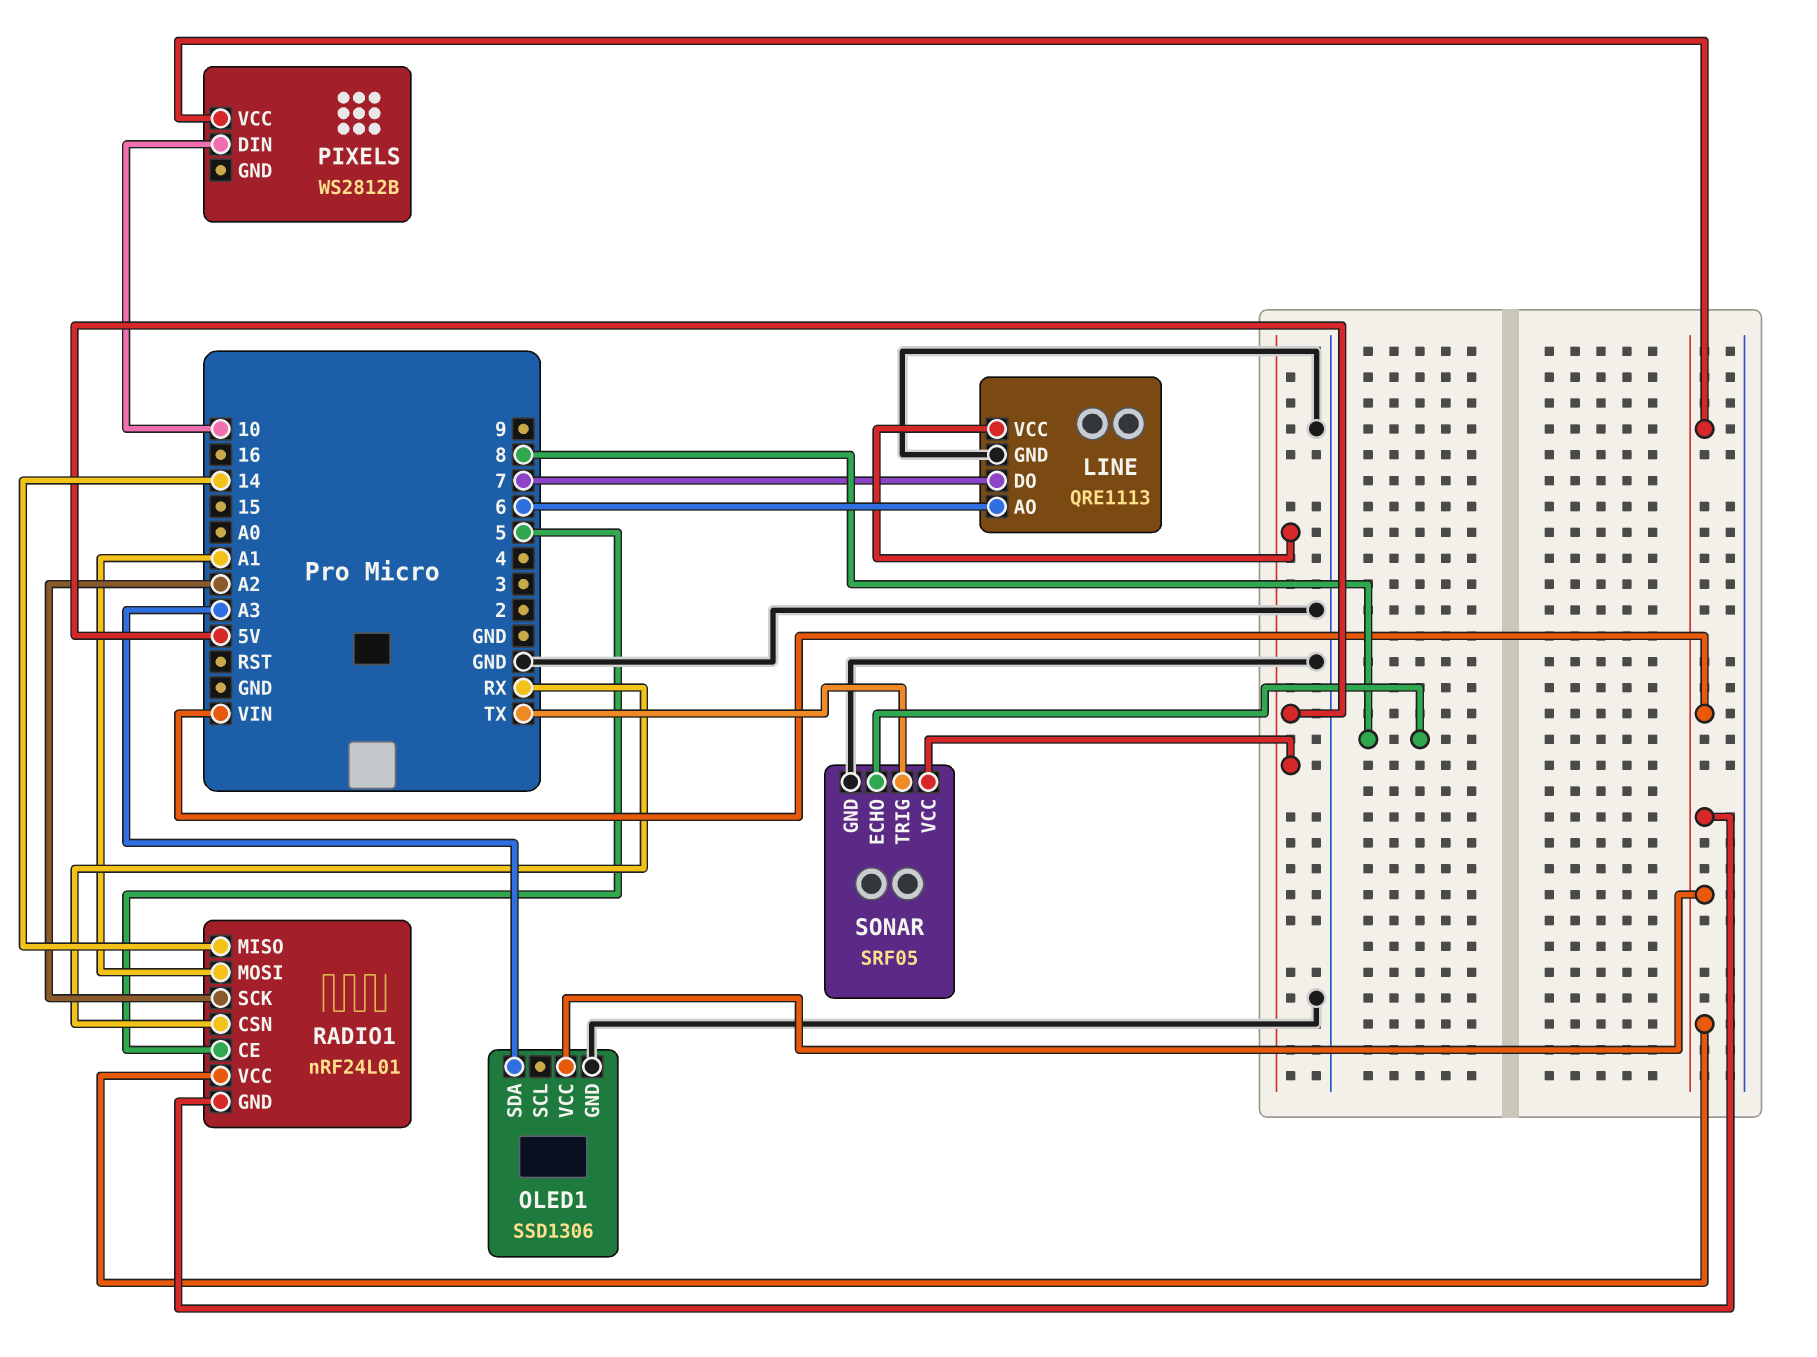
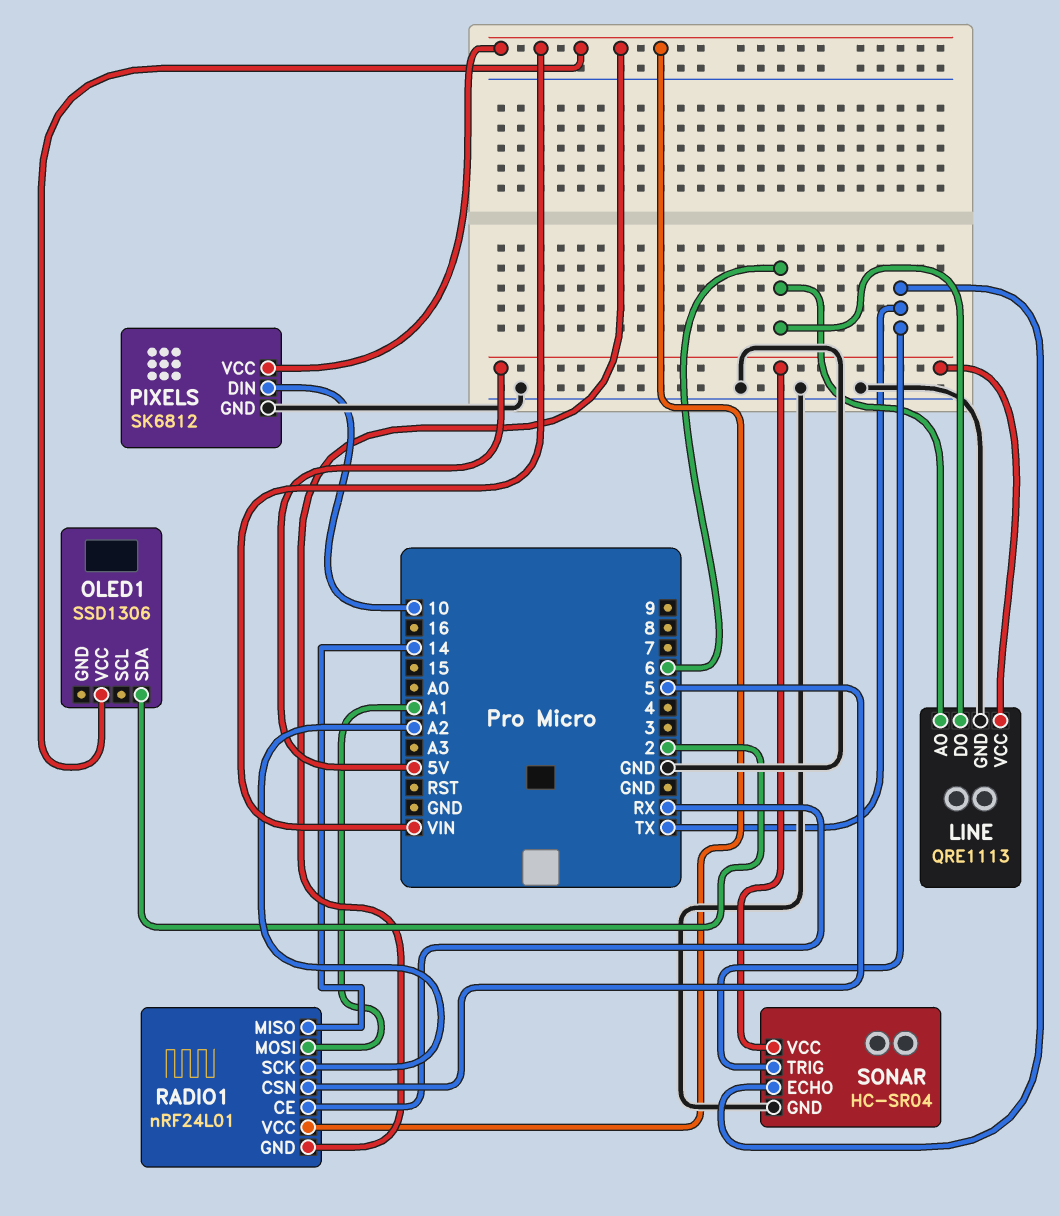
LINE pin DO: 7 -> 6
OLED1 pin GND: GND -> none
OLED1 pin SDA: A3 -> 2
PIXELS: WS2812B -> SK6812
PIXELS pin GND: none -> GND
RADIO1 pin CE: 5 -> RX
RADIO1 pin CSN: RX -> 5
SONAR: SRF05 -> HC-SR04
SONAR pin ECHO: 8 -> TX

